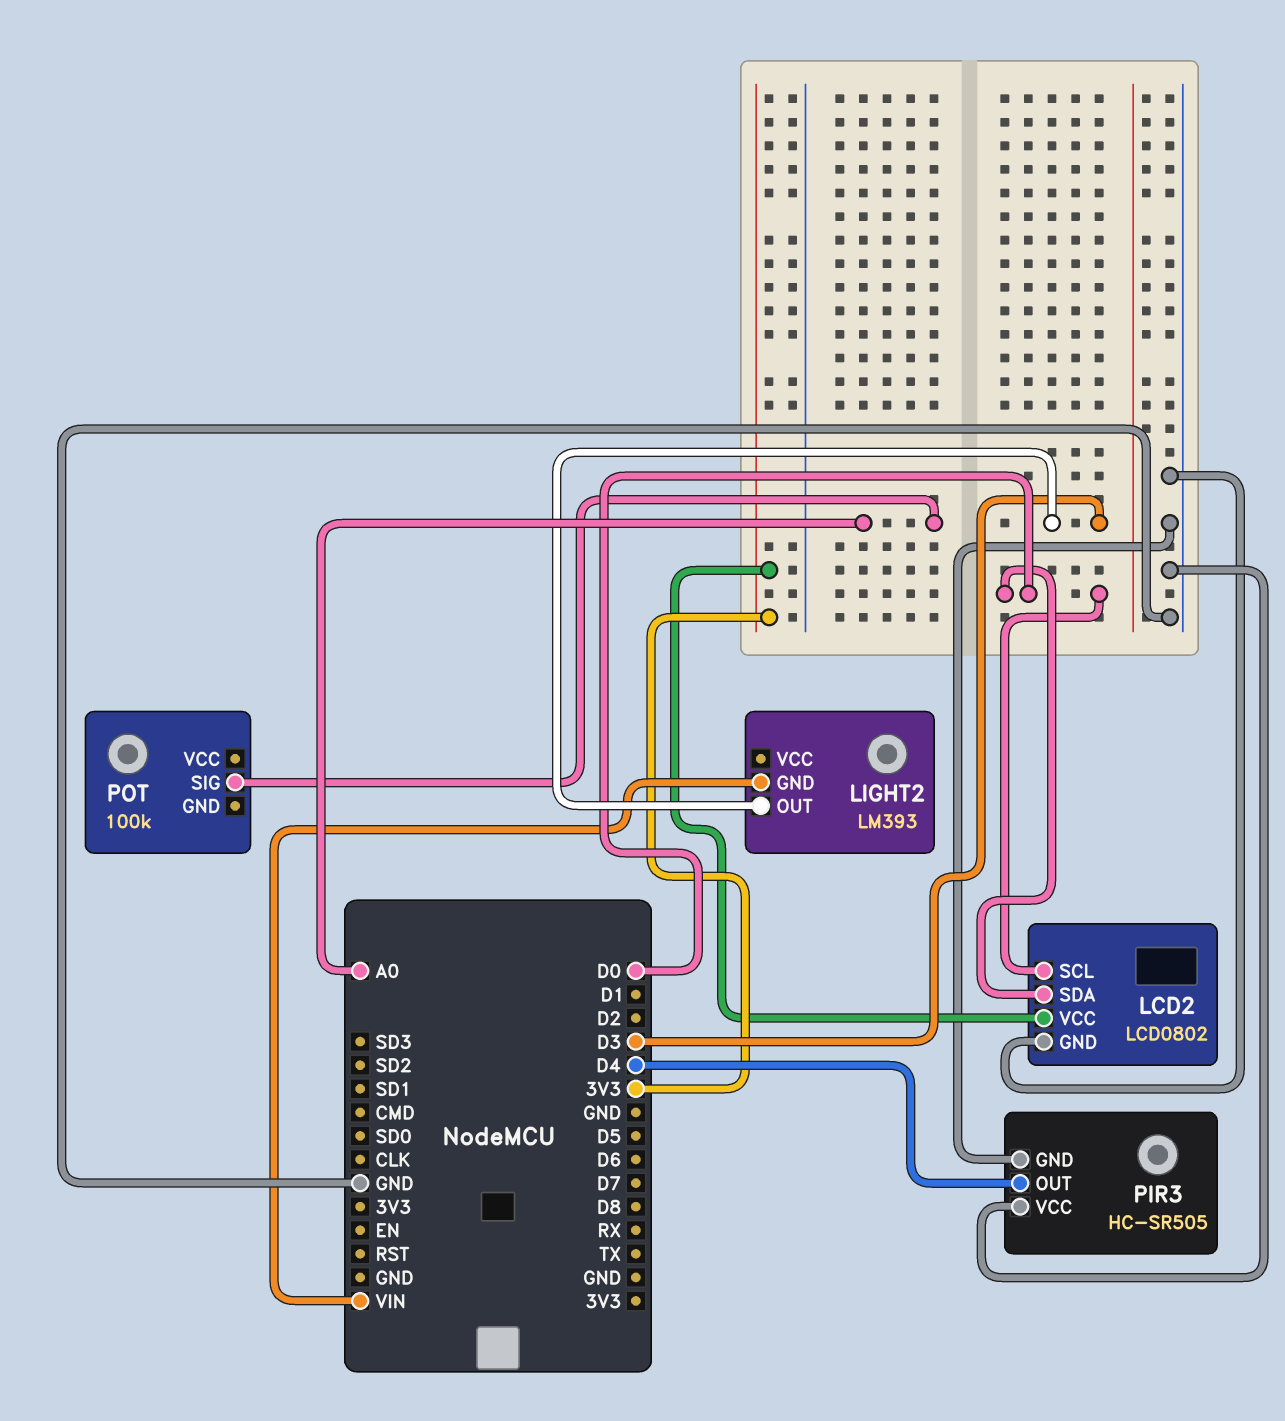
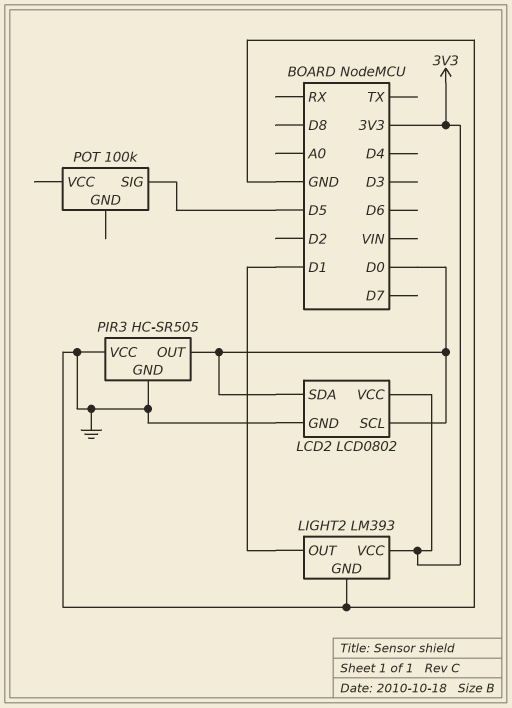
LIGHT2 pin GND: VIN -> GND
LIGHT2 pin OUT: D3 -> D1
LIGHT2 pin VCC: none -> 3V3
PIR3 pin OUT: D4 -> D0
POT pin SIG: A0 -> D5

